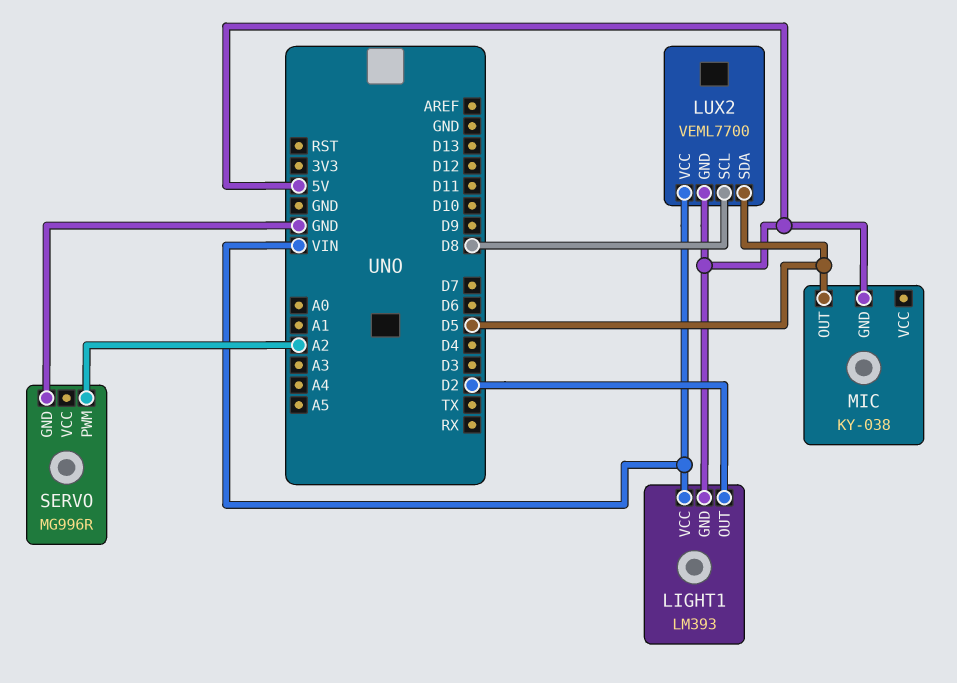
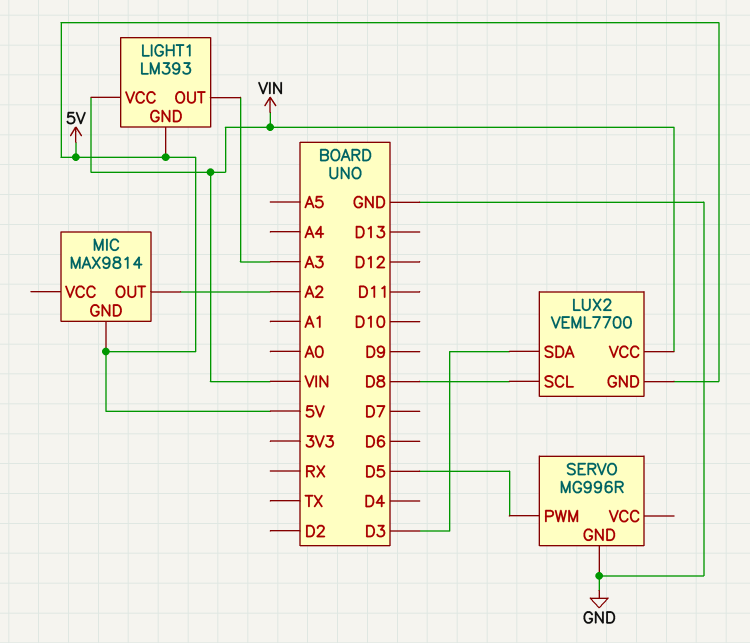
LIGHT1 pin OUT: D2 -> A3
LUX2 pin SDA: D5 -> D3
MIC: KY-038 -> MAX9814
MIC pin OUT: D5 -> A2
SERVO pin PWM: A2 -> D5

